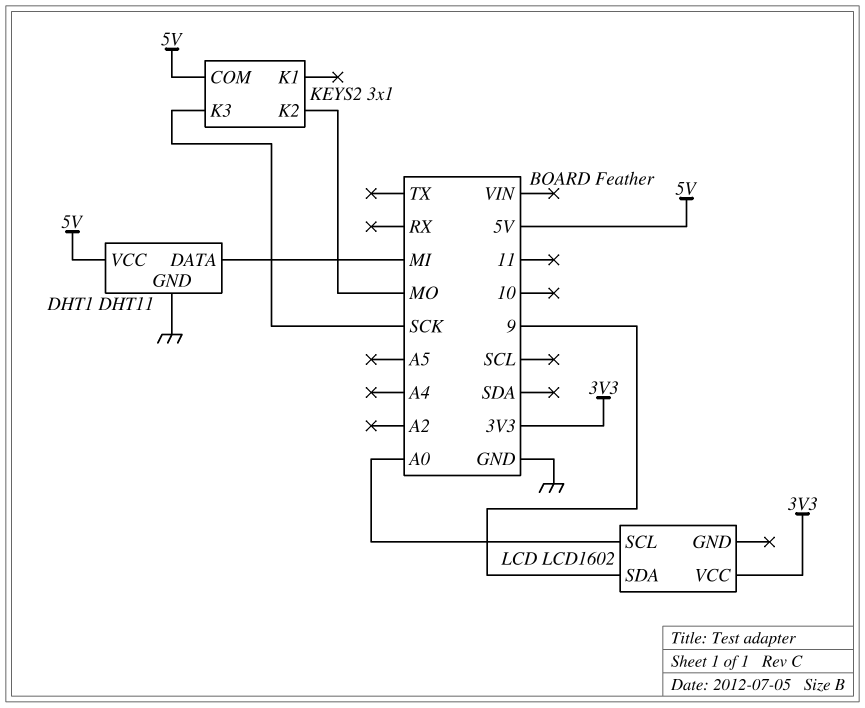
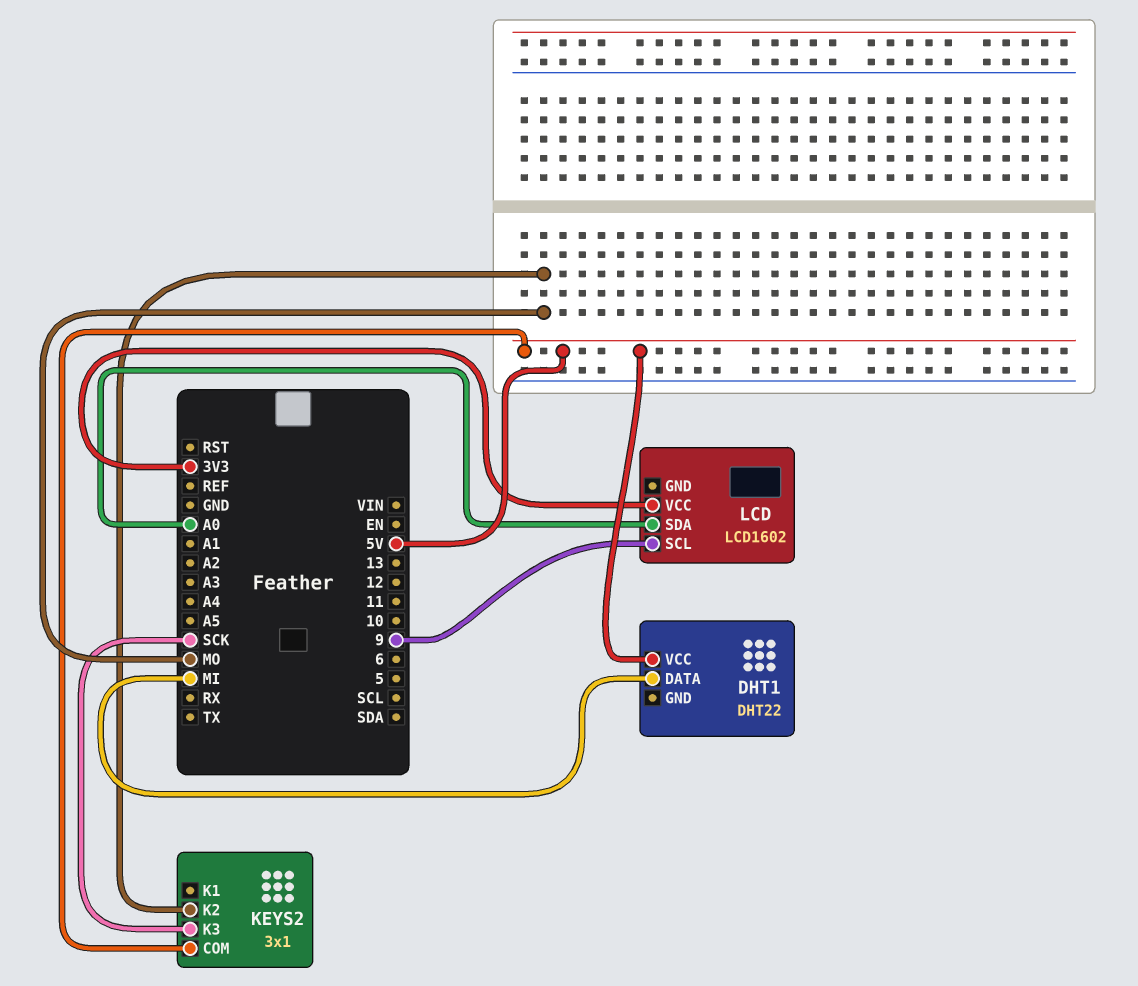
DHT1: DHT11 -> DHT22
DHT1 pin GND: GND -> none
LCD pin SCL: A0 -> 9
LCD pin SDA: 9 -> A0

